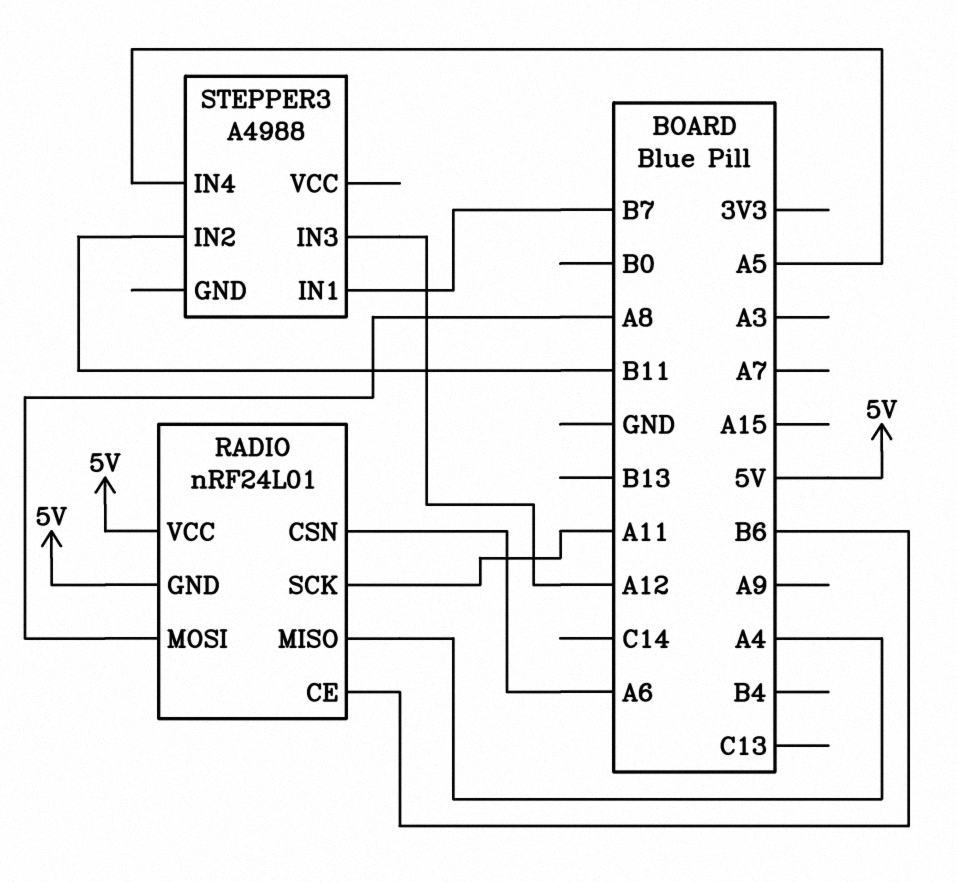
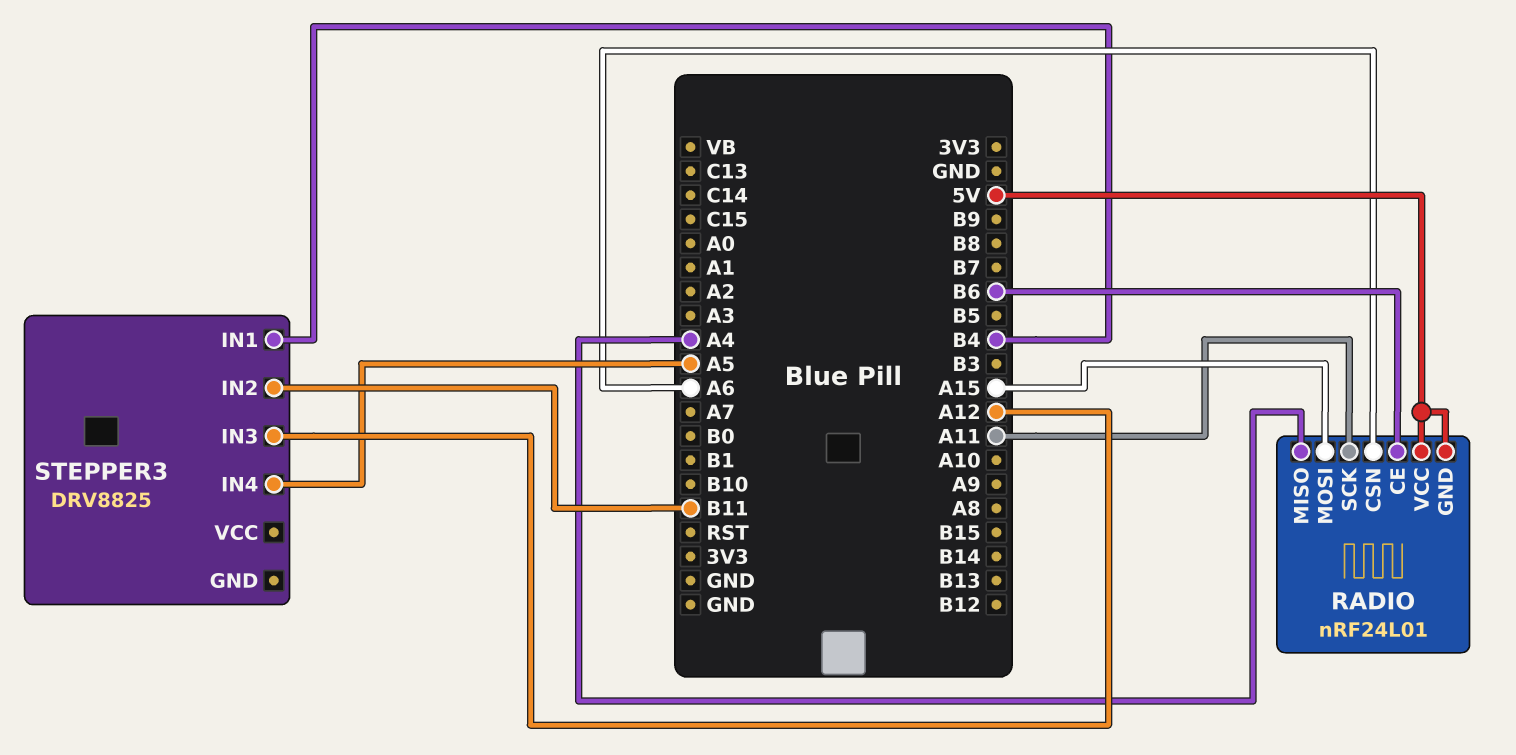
RADIO pin MOSI: A8 -> A15
STEPPER3: A4988 -> DRV8825
STEPPER3 pin IN1: B7 -> B4

